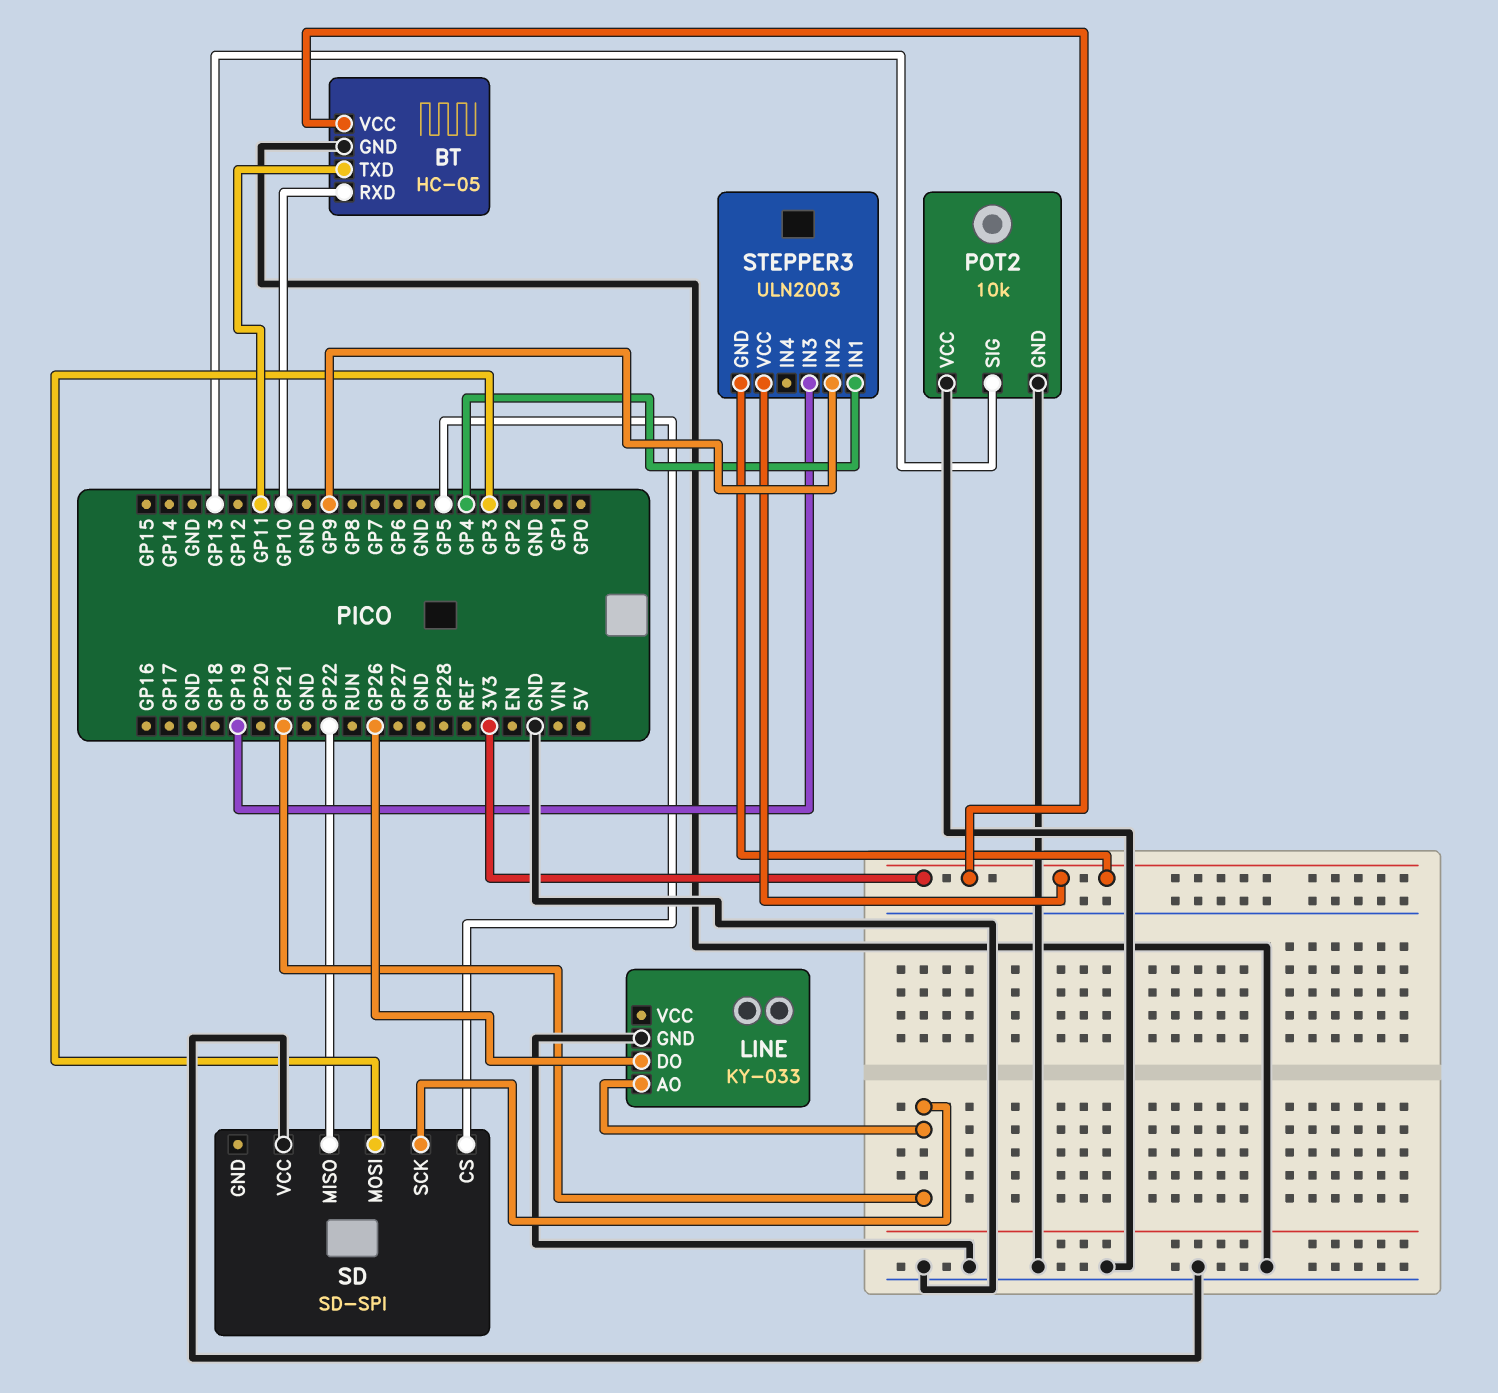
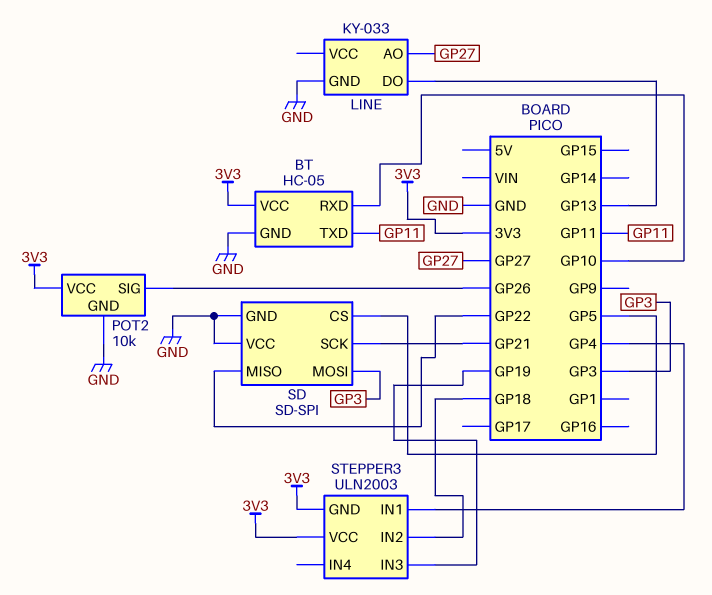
LINE pin AO: GP21 -> GP27
LINE pin DO: GP26 -> GP13
POT2 pin SIG: GP13 -> GP26
POT2 pin VCC: GND -> 3V3
SD pin GND: none -> GND
STEPPER3 pin IN2: GP9 -> GP18

